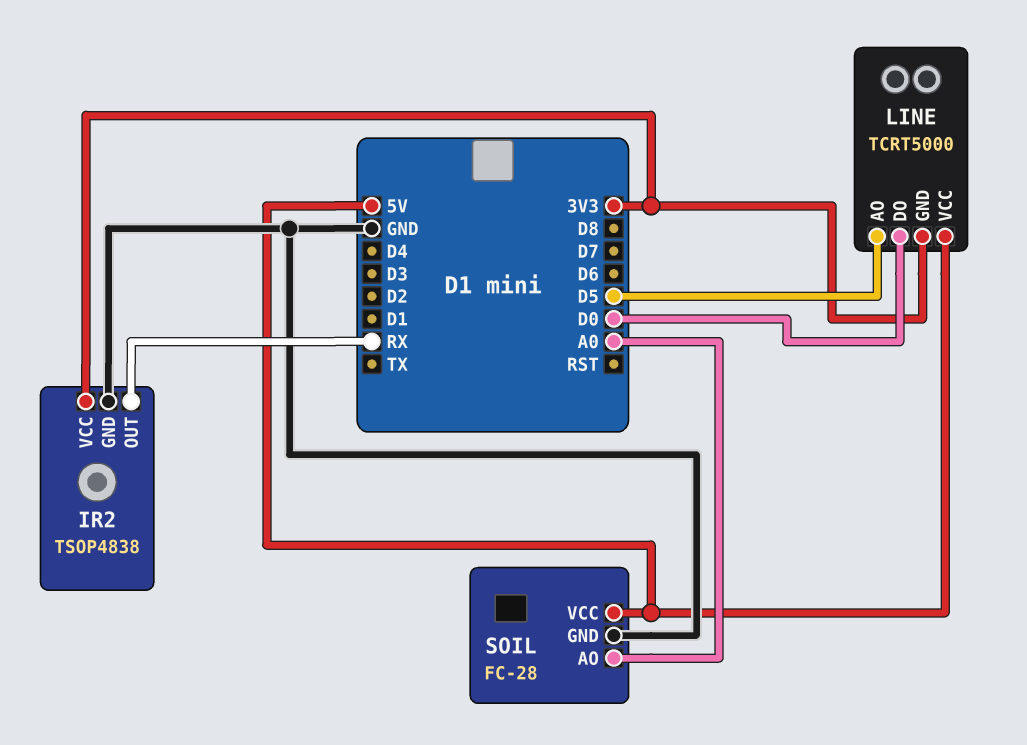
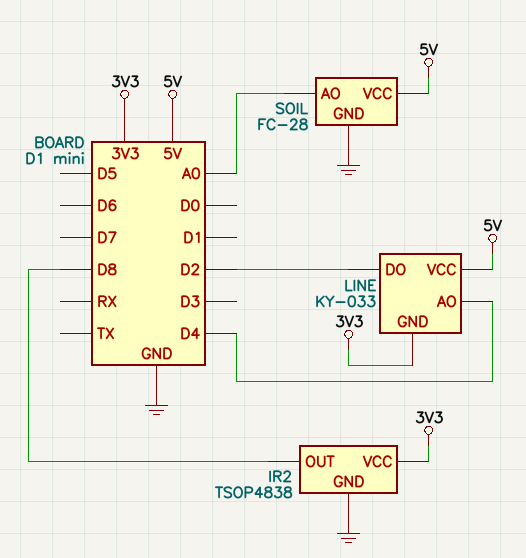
IR2 pin OUT: RX -> D8
LINE: TCRT5000 -> KY-033
LINE pin AO: D5 -> D4
LINE pin DO: D0 -> D2

